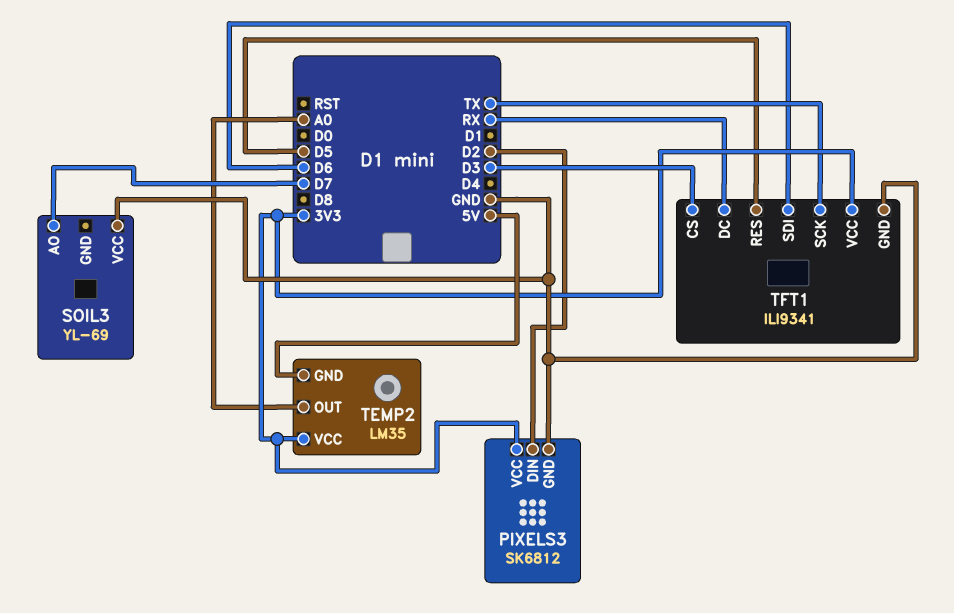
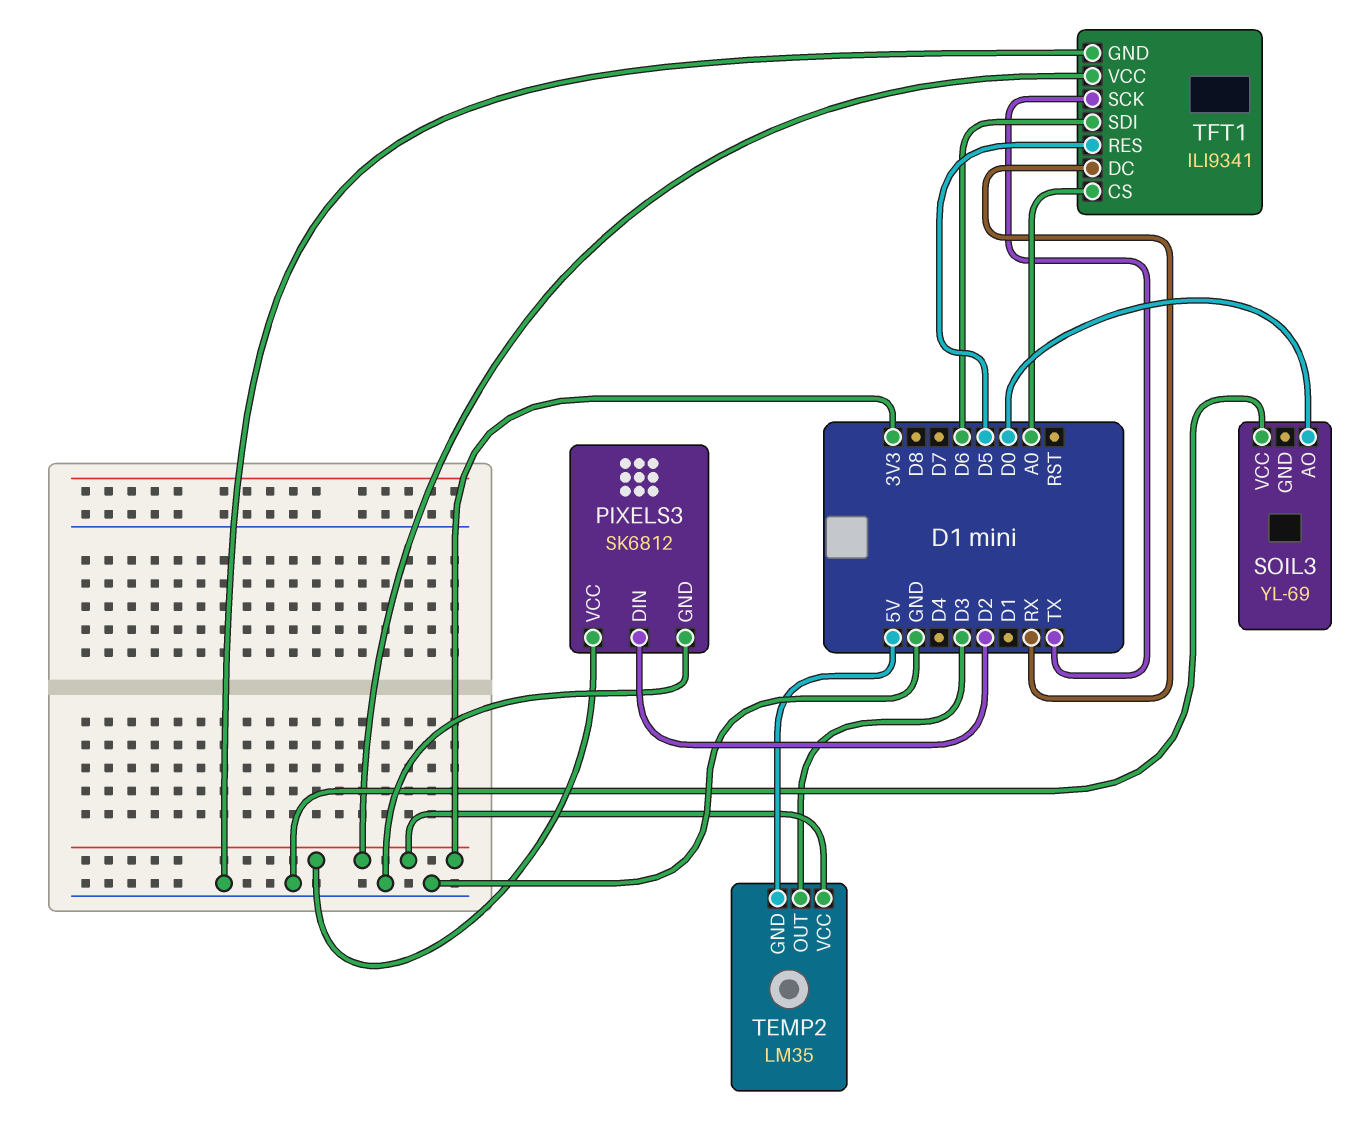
SOIL3 pin AO: D7 -> D0
TEMP2 pin OUT: A0 -> D3
TFT1 pin CS: D3 -> A0

